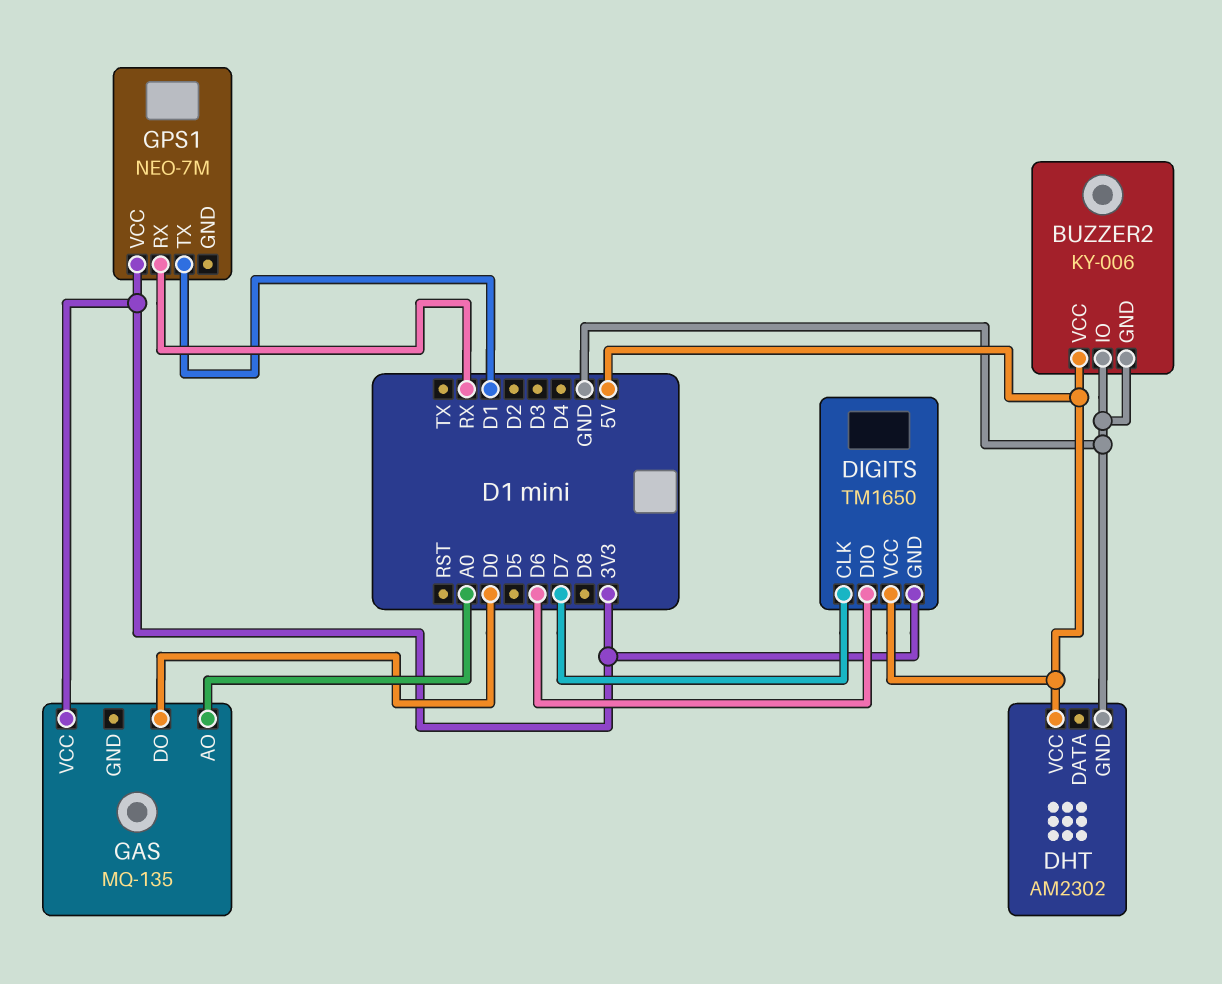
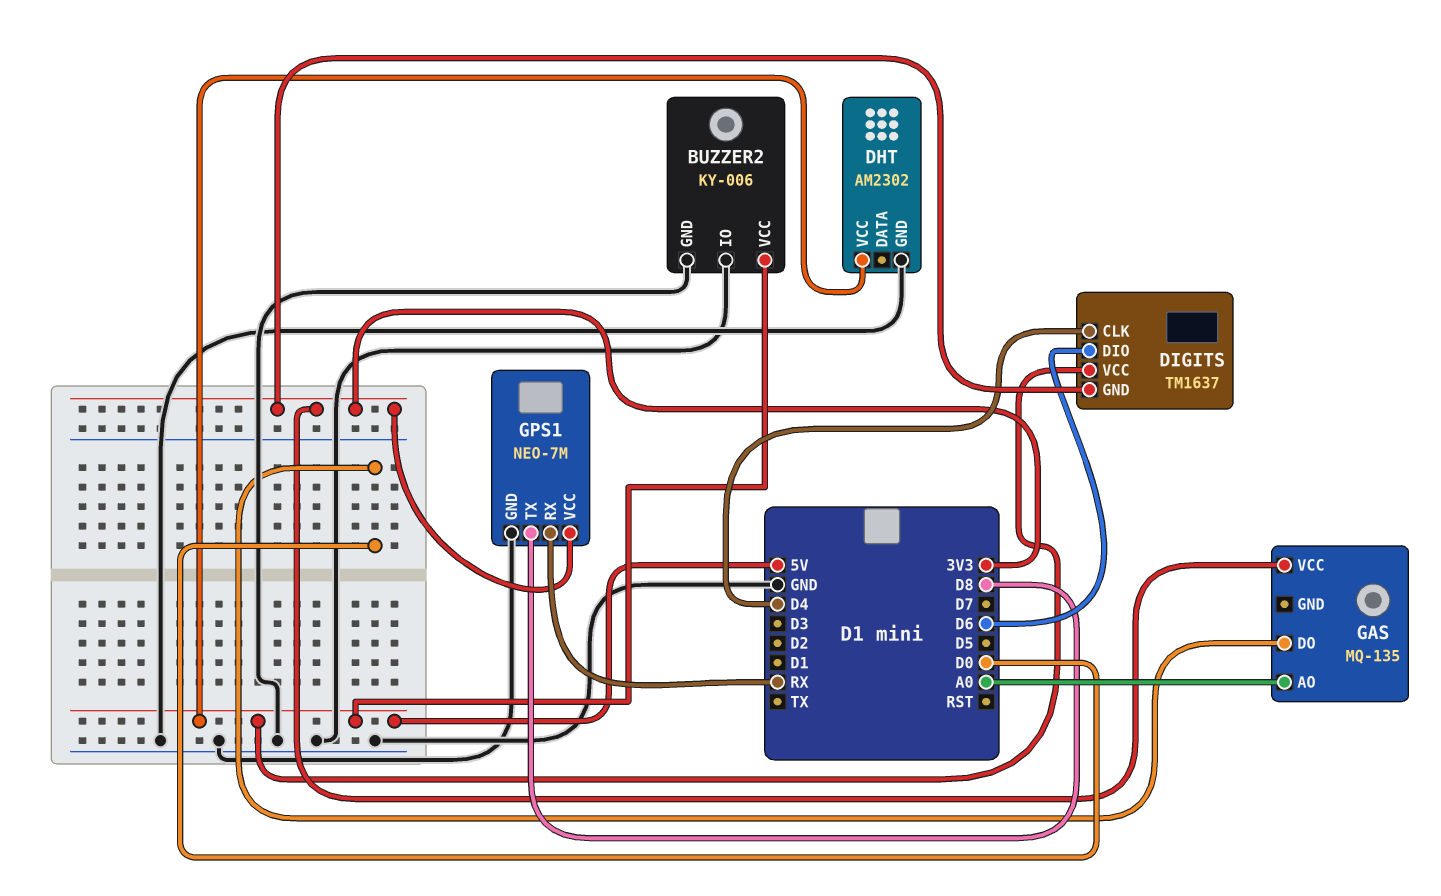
DIGITS: TM1650 -> TM1637
DIGITS pin CLK: D7 -> D4
GPS1 pin GND: none -> GND
GPS1 pin TX: D1 -> D8

